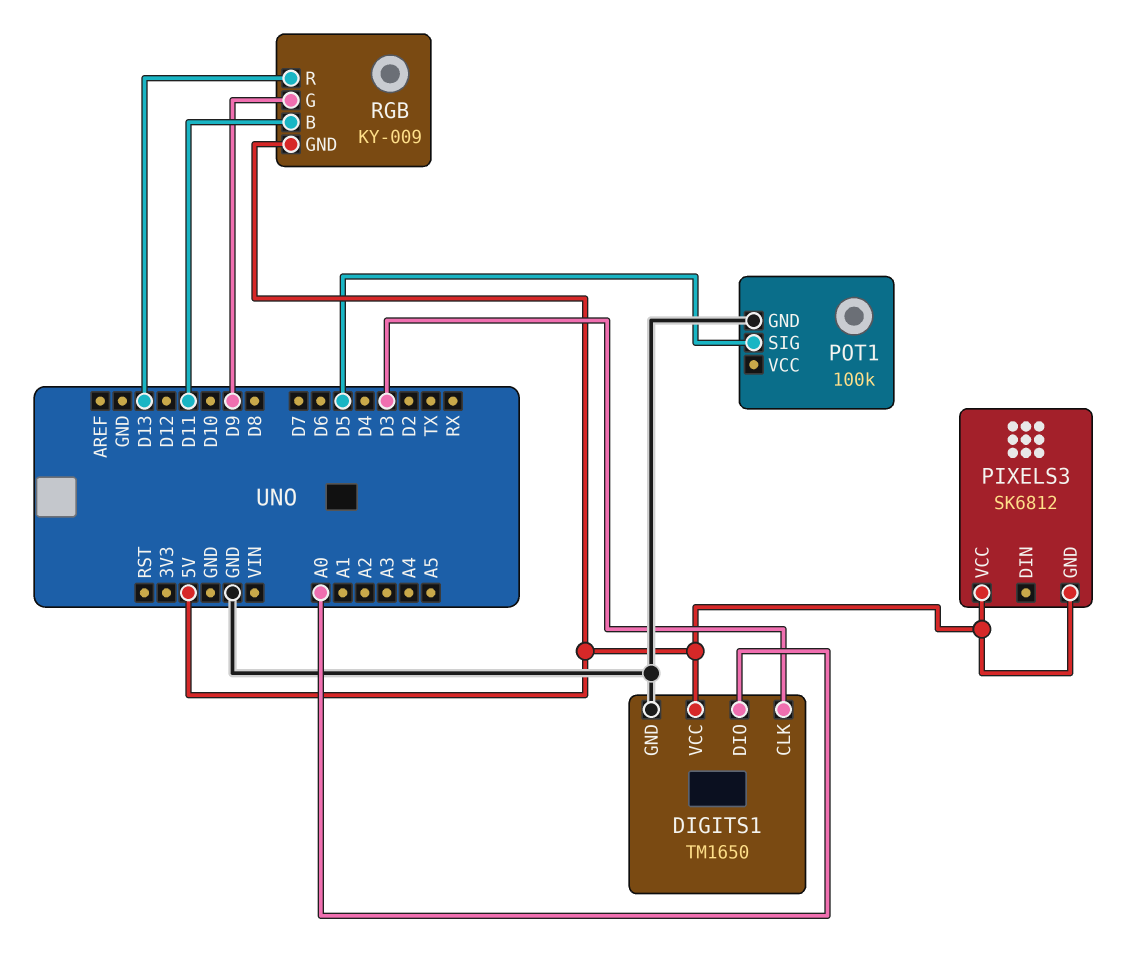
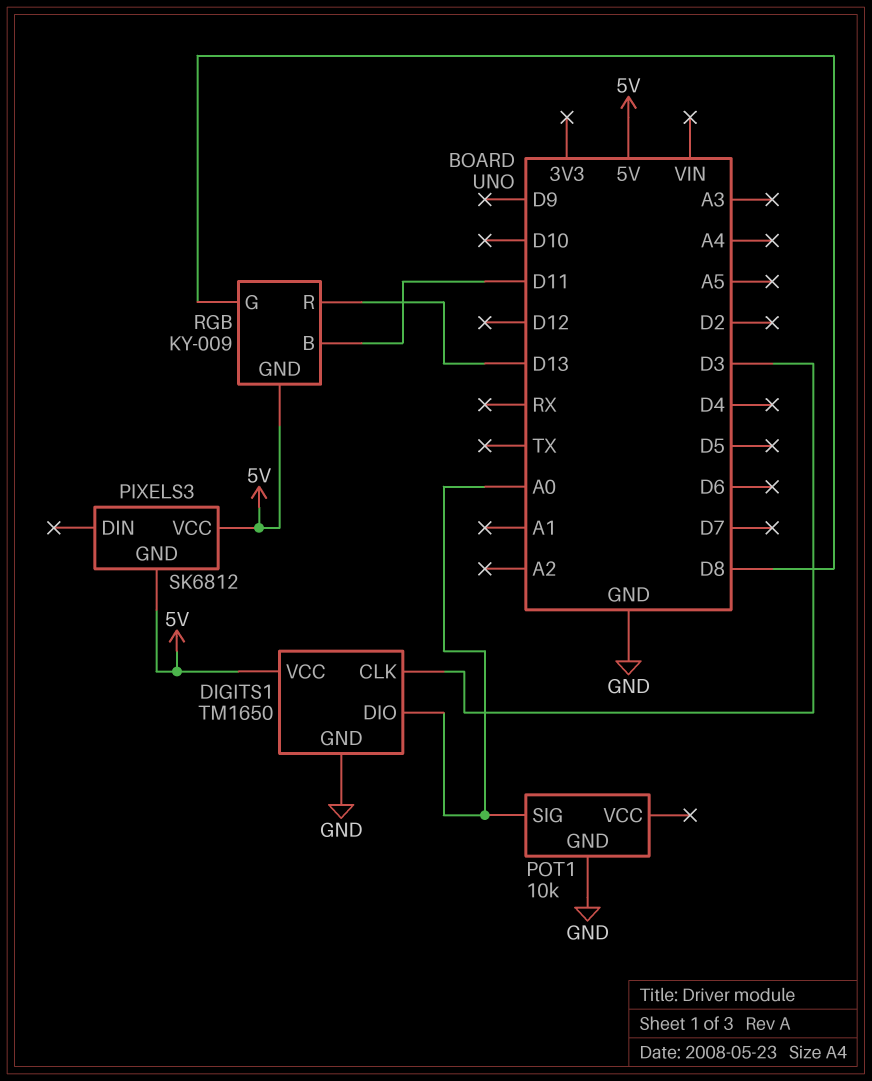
POT1: 100k -> 10k
POT1 pin SIG: D5 -> A0
RGB pin G: D9 -> D8

